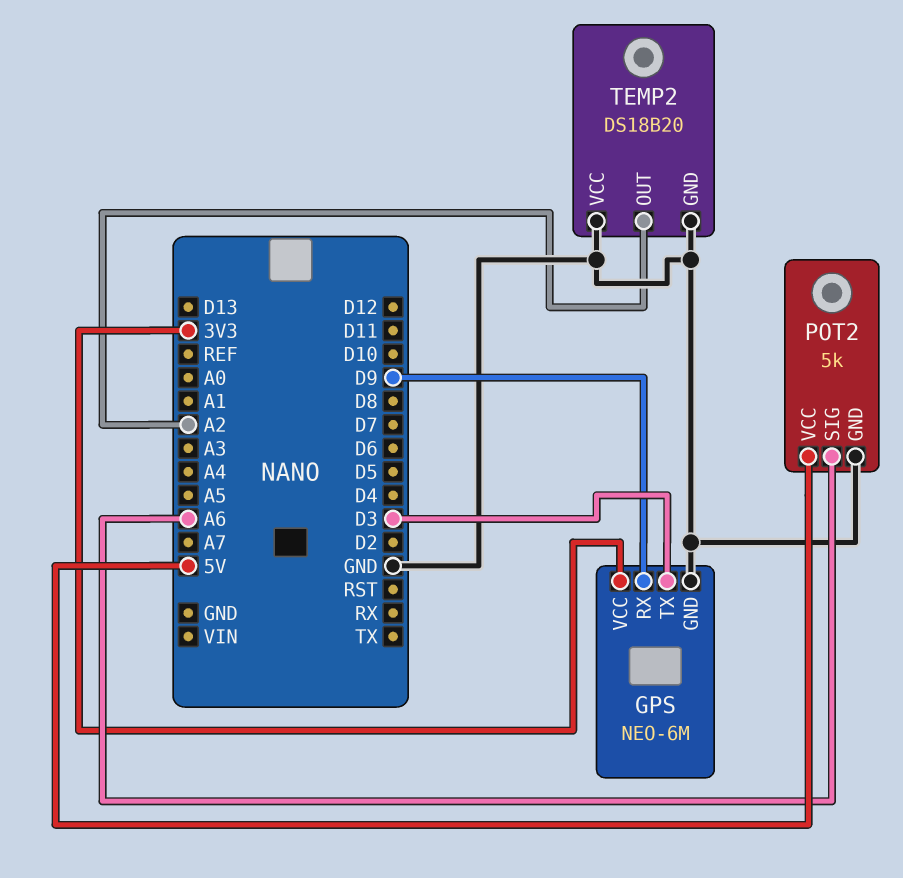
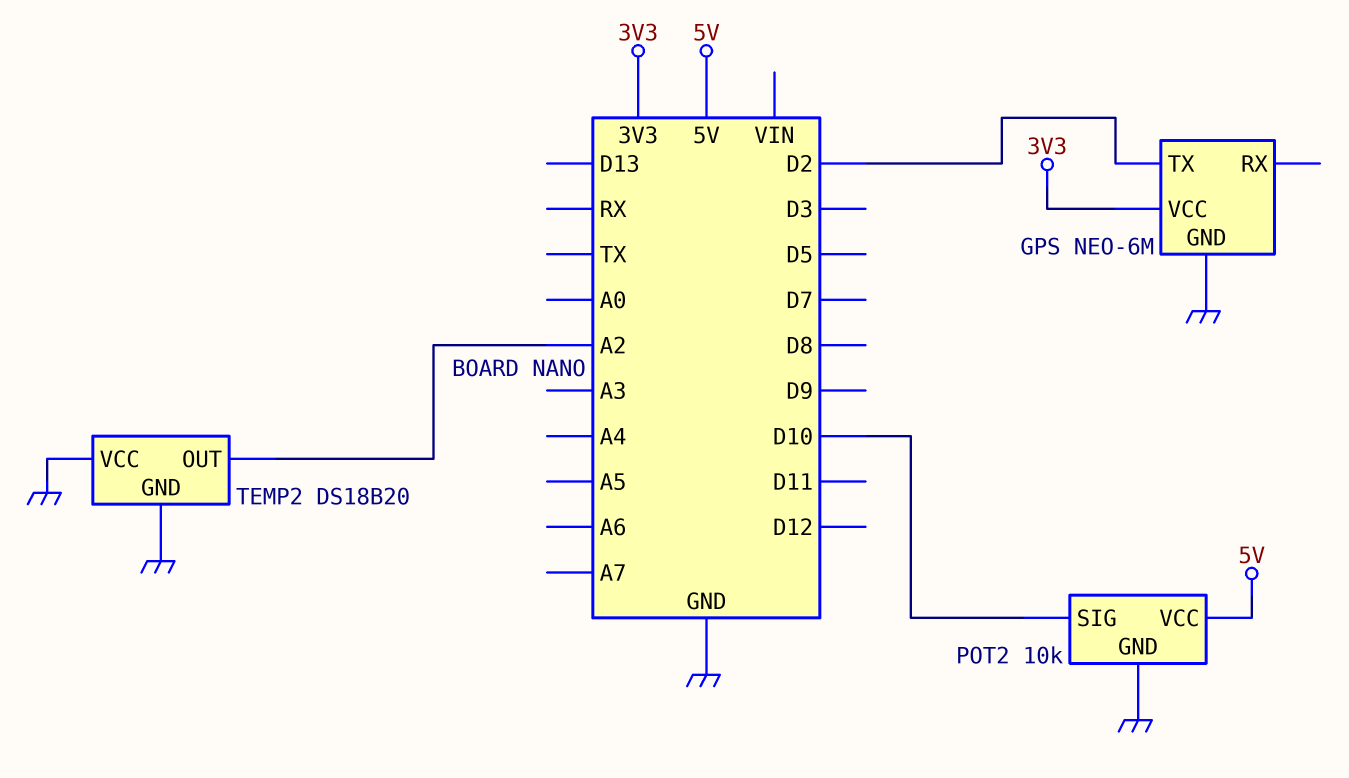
GPS pin RX: D9 -> none
GPS pin TX: D3 -> D2
POT2: 5k -> 10k
POT2 pin SIG: A6 -> D10

